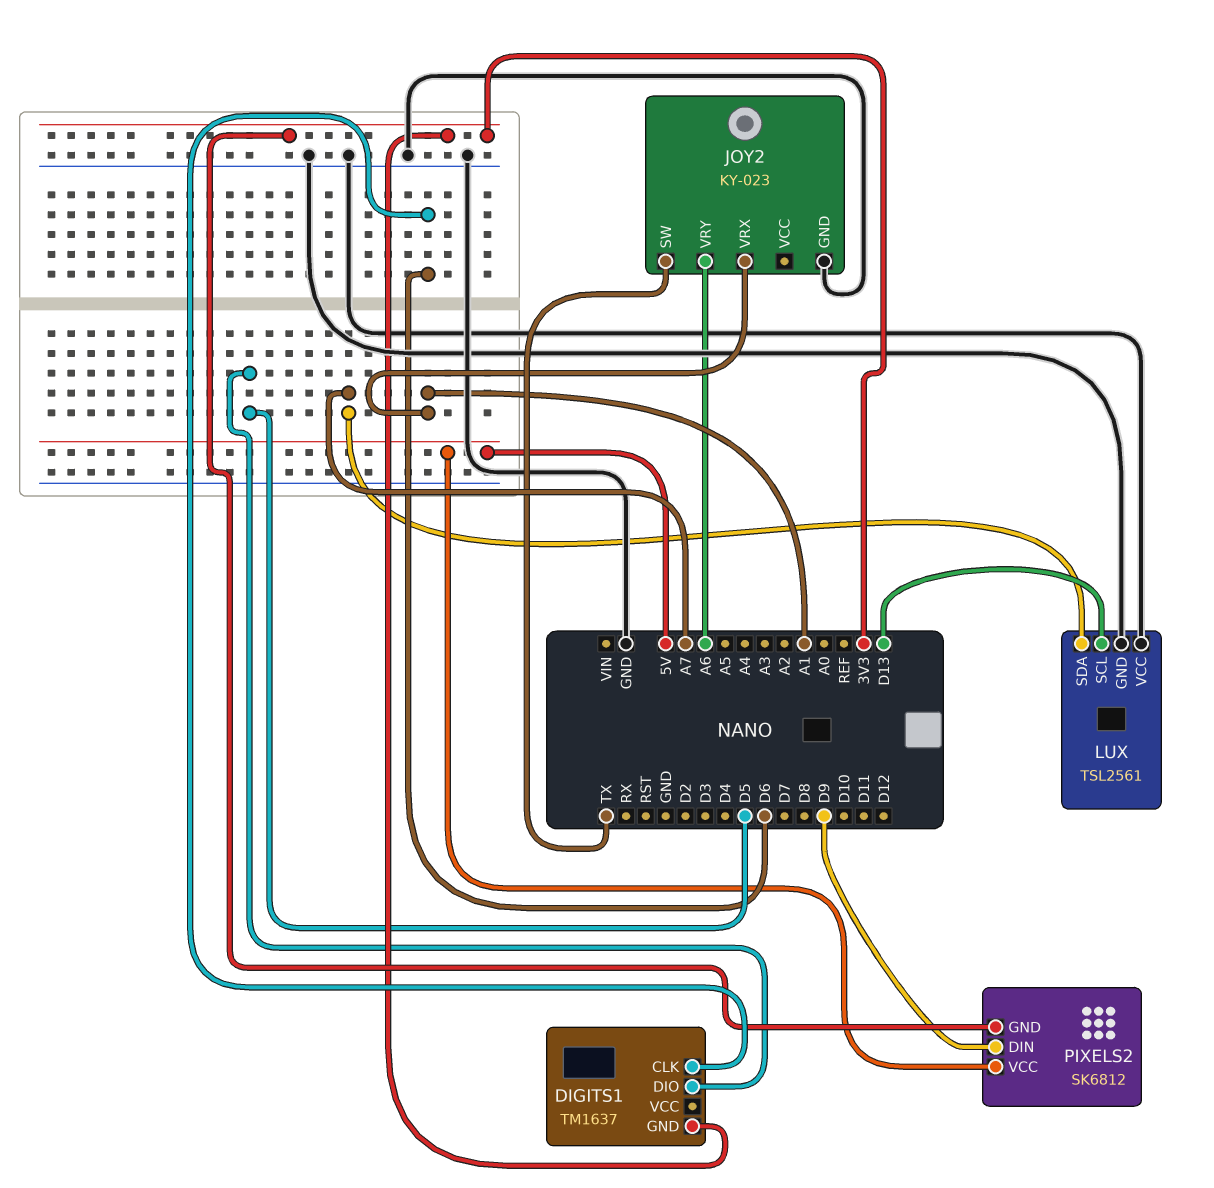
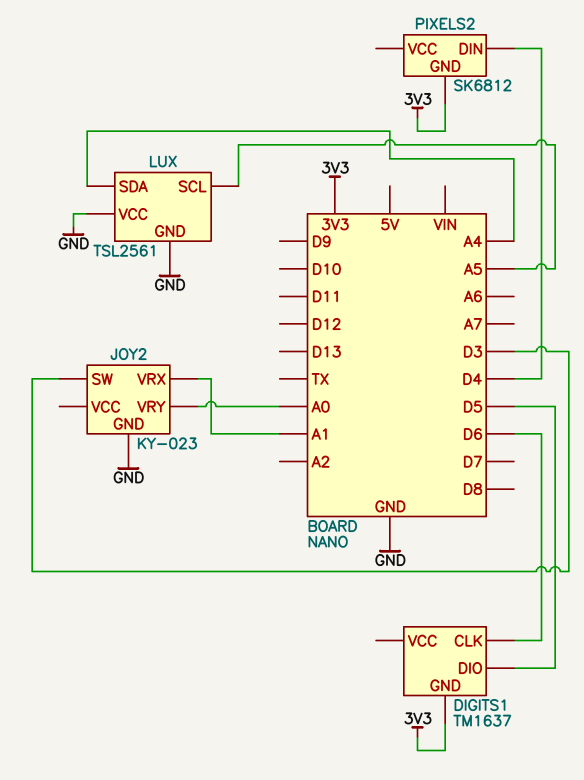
JOY2 pin SW: TX -> D3
JOY2 pin VRY: A6 -> A0
LUX pin SCL: D13 -> A5
LUX pin SDA: A7 -> A4
PIXELS2 pin DIN: D9 -> D4
PIXELS2 pin VCC: 5V -> none

